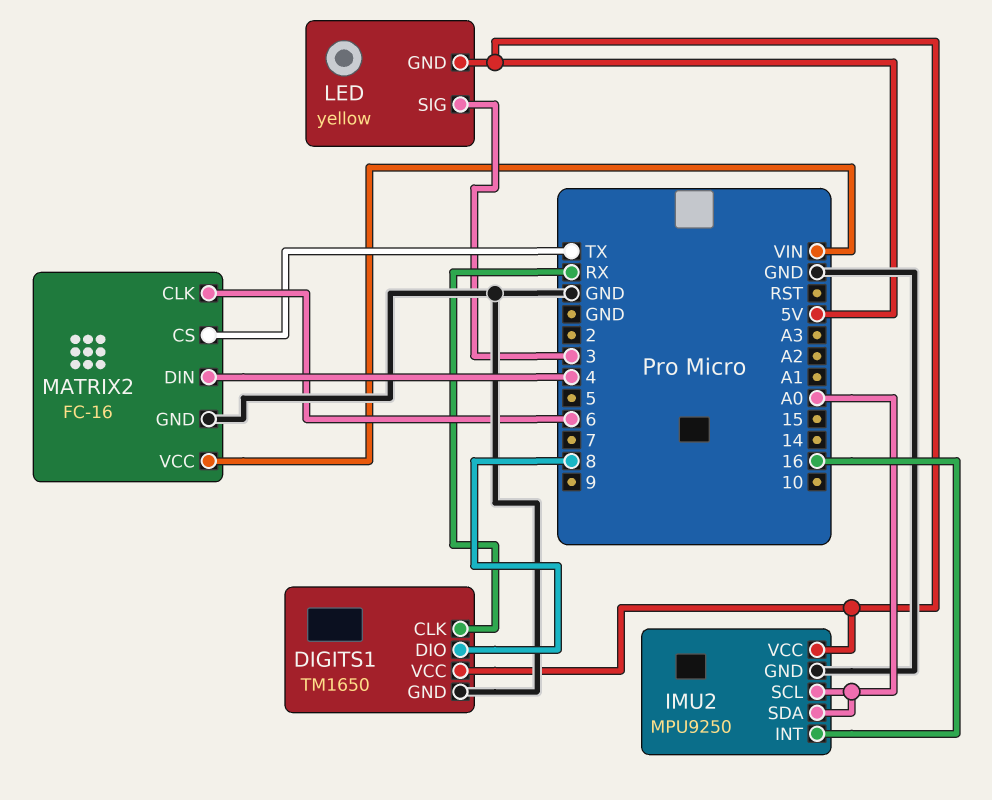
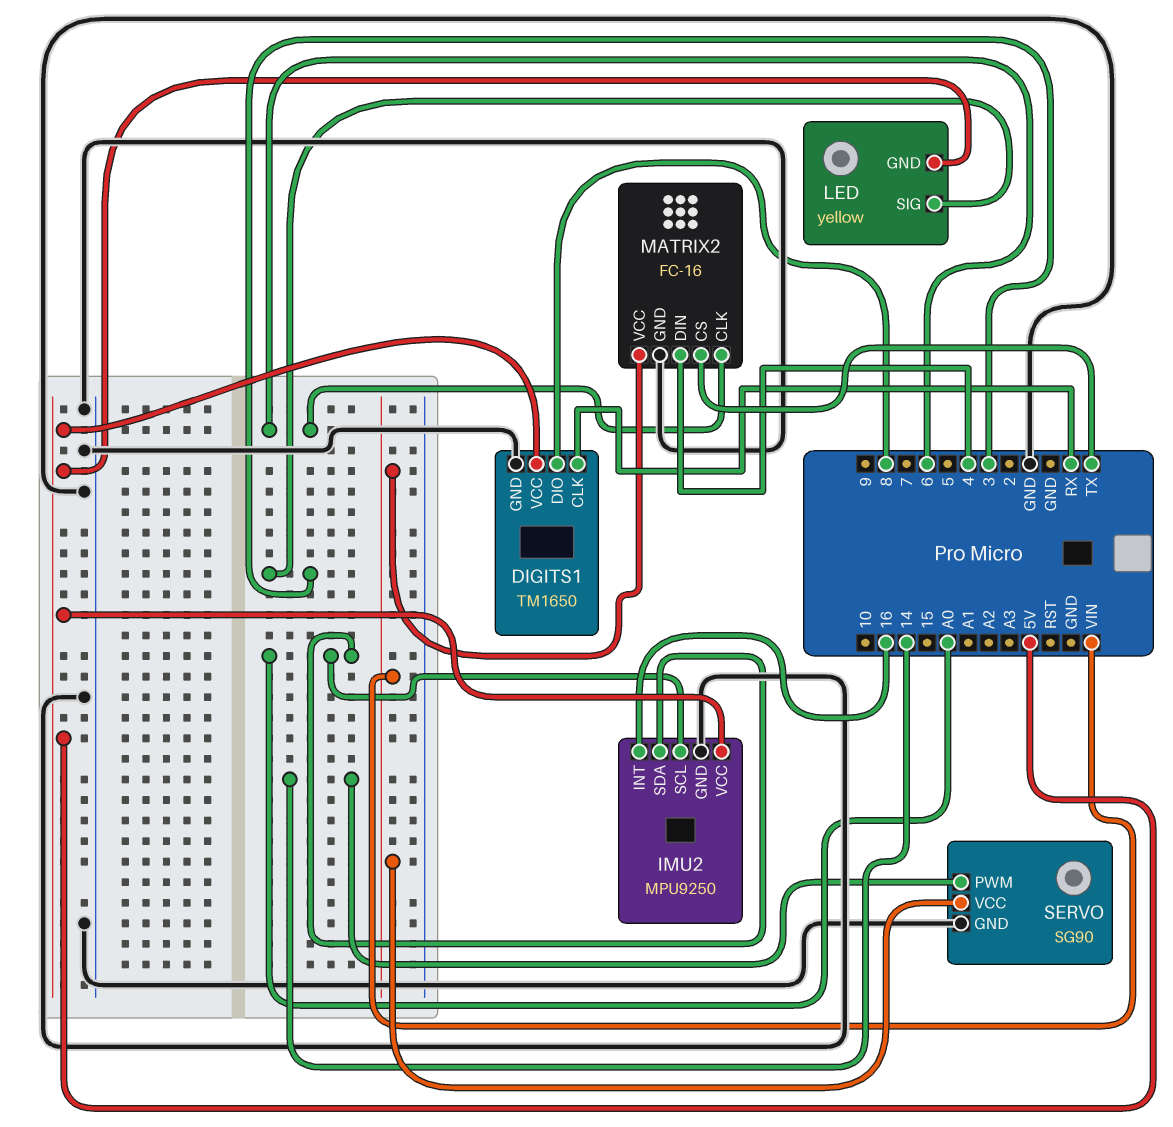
SERVO: none -> SG90
SERVO pin GND: none -> GND
SERVO pin PWM: none -> 14
SERVO pin VCC: none -> VIN

